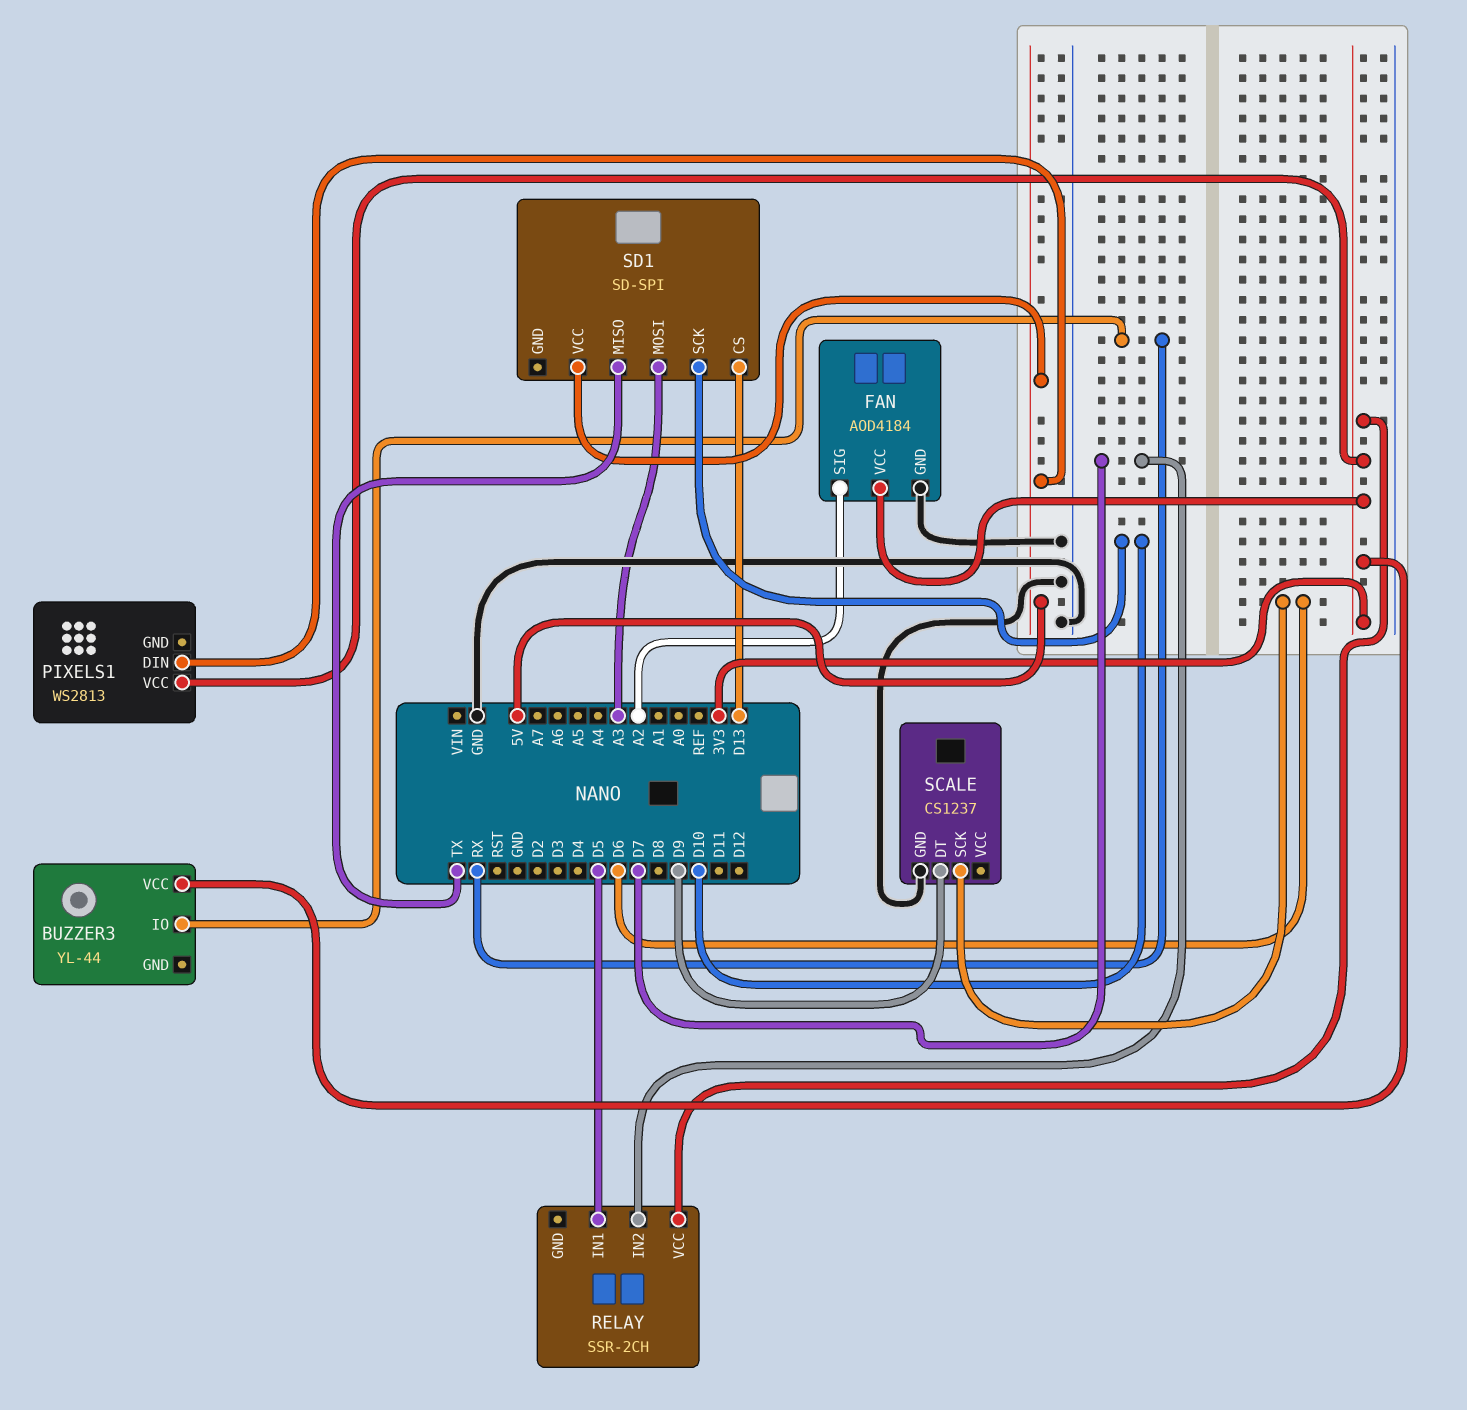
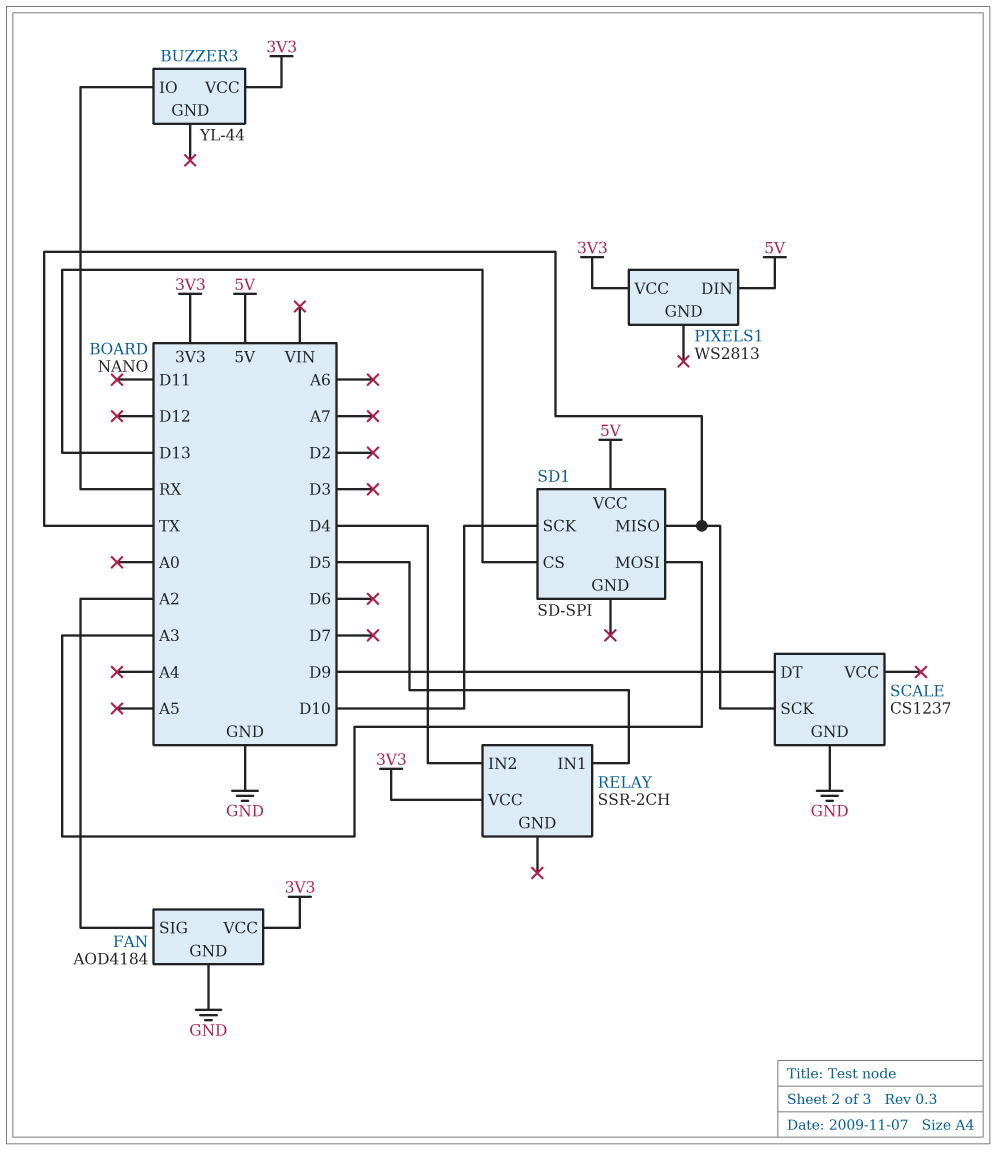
RELAY pin IN2: D7 -> D4
SCALE pin SCK: D6 -> TX

